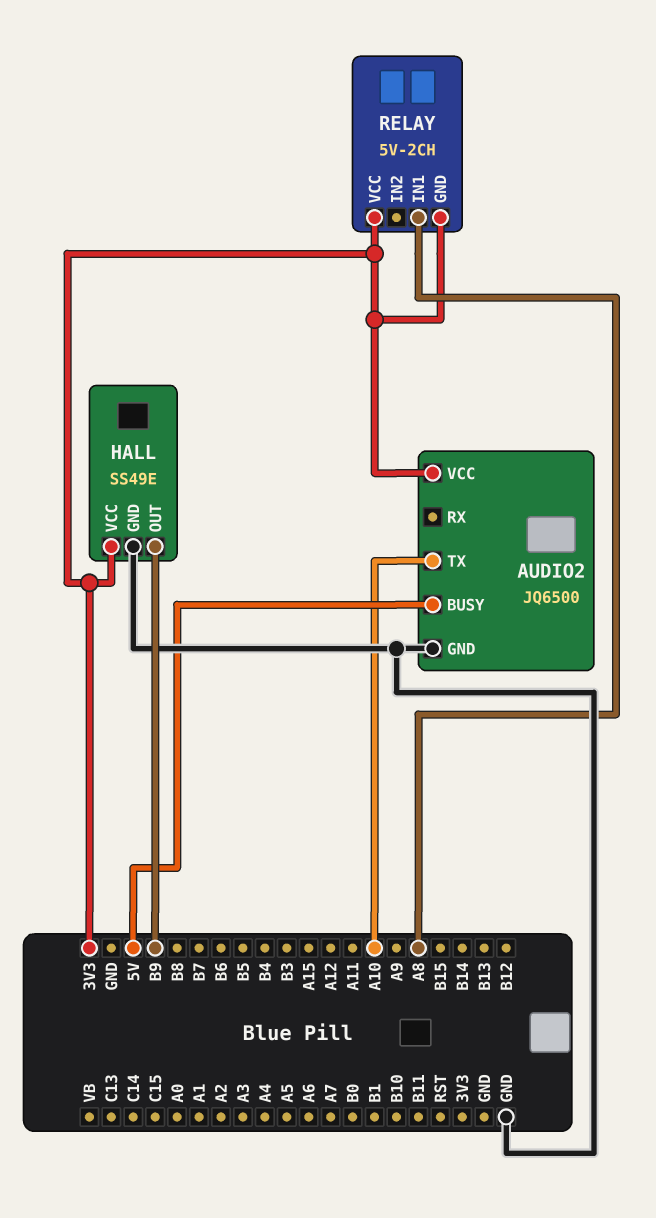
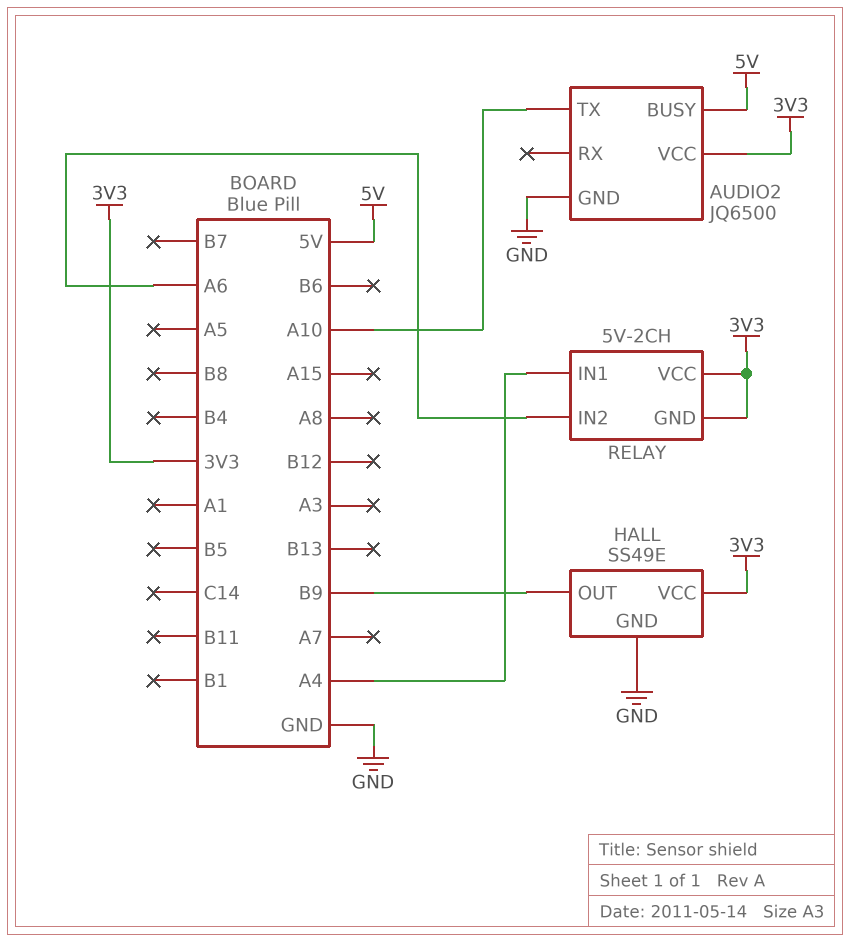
RELAY pin IN1: A8 -> A4
RELAY pin IN2: none -> A6

